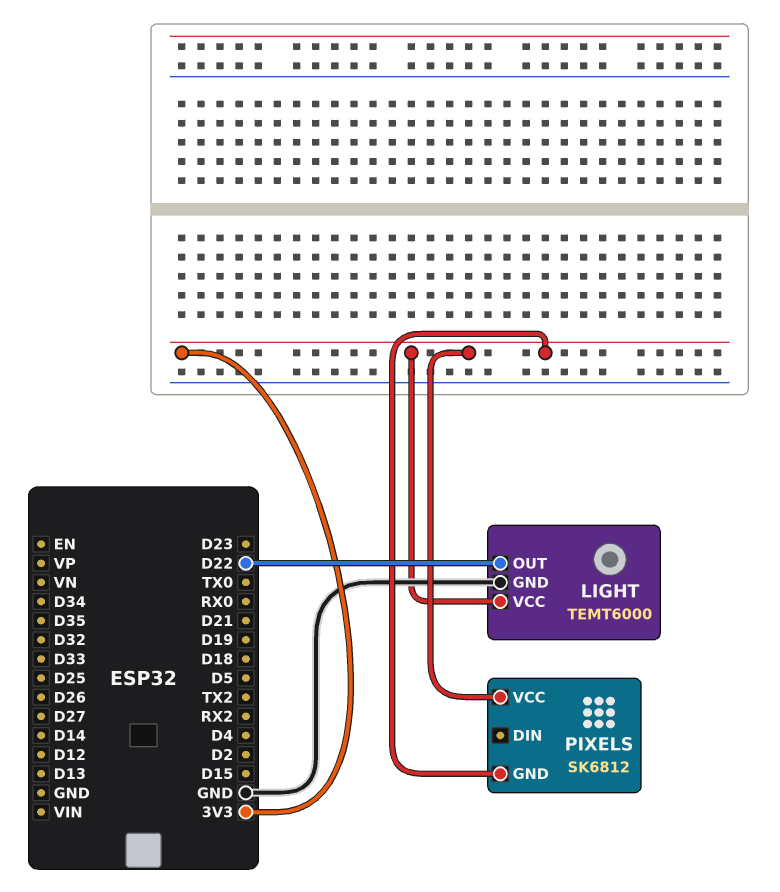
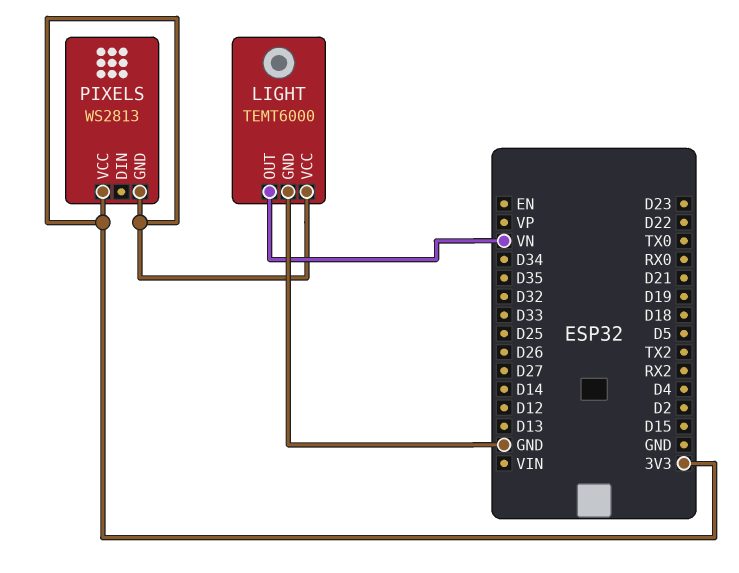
LIGHT pin OUT: D22 -> VN
PIXELS: SK6812 -> WS2813

